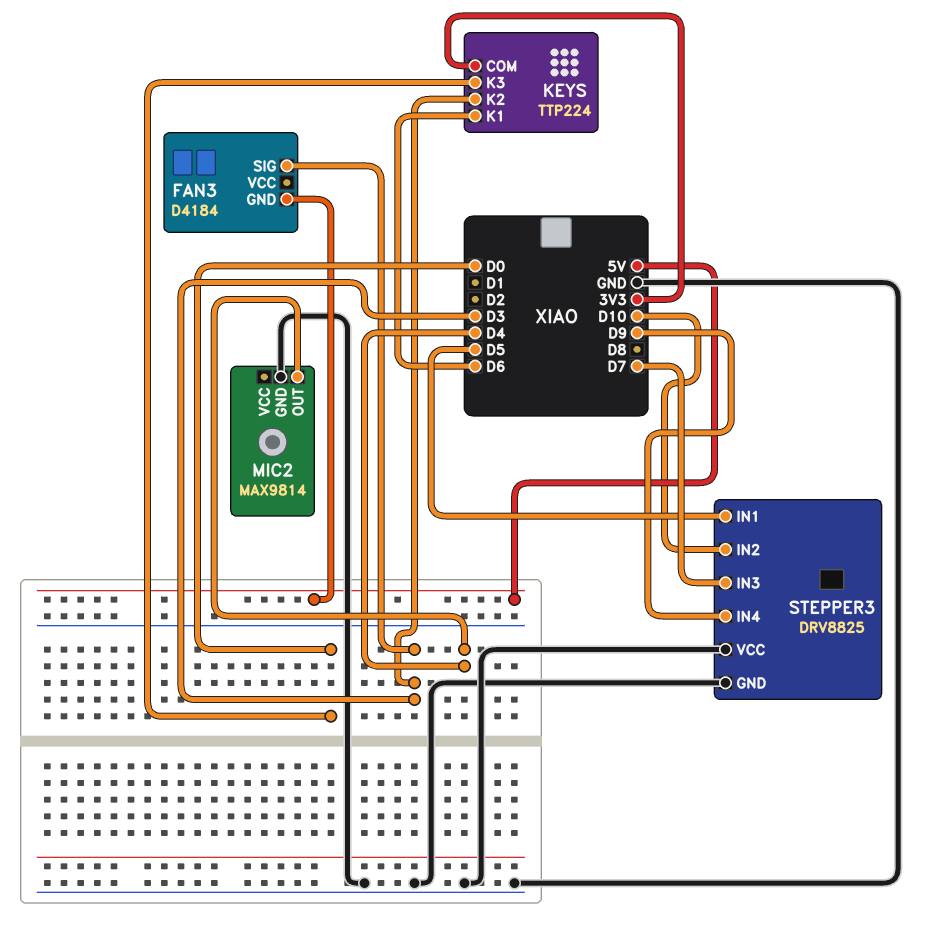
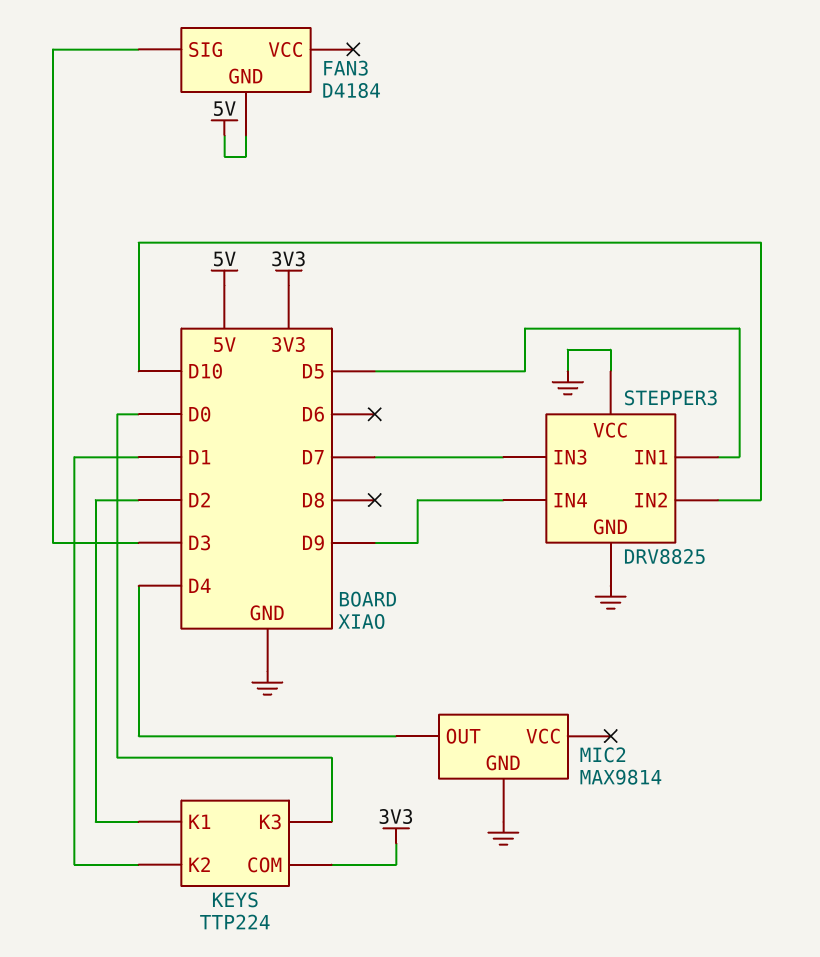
KEYS pin K1: D6 -> D2
KEYS pin K2: D3 -> D1

